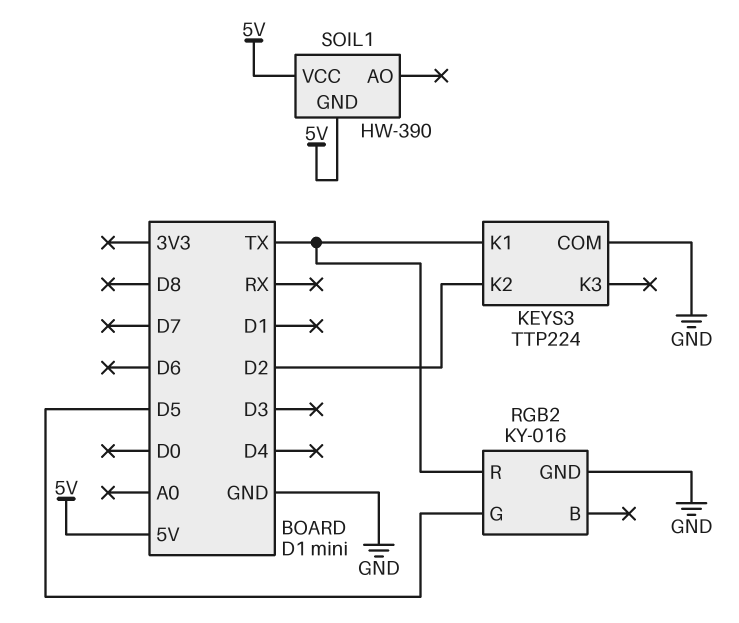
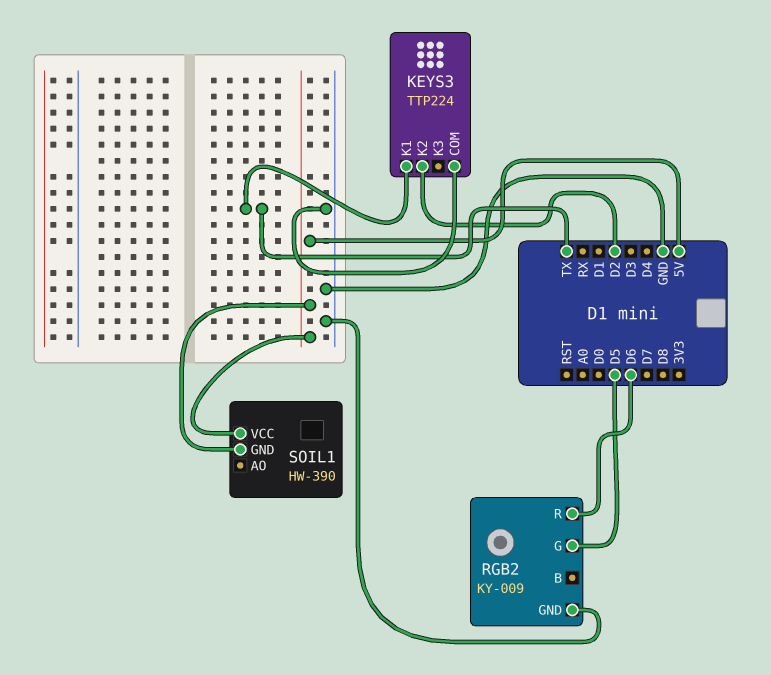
RGB2: KY-016 -> KY-009
RGB2 pin R: TX -> D6

